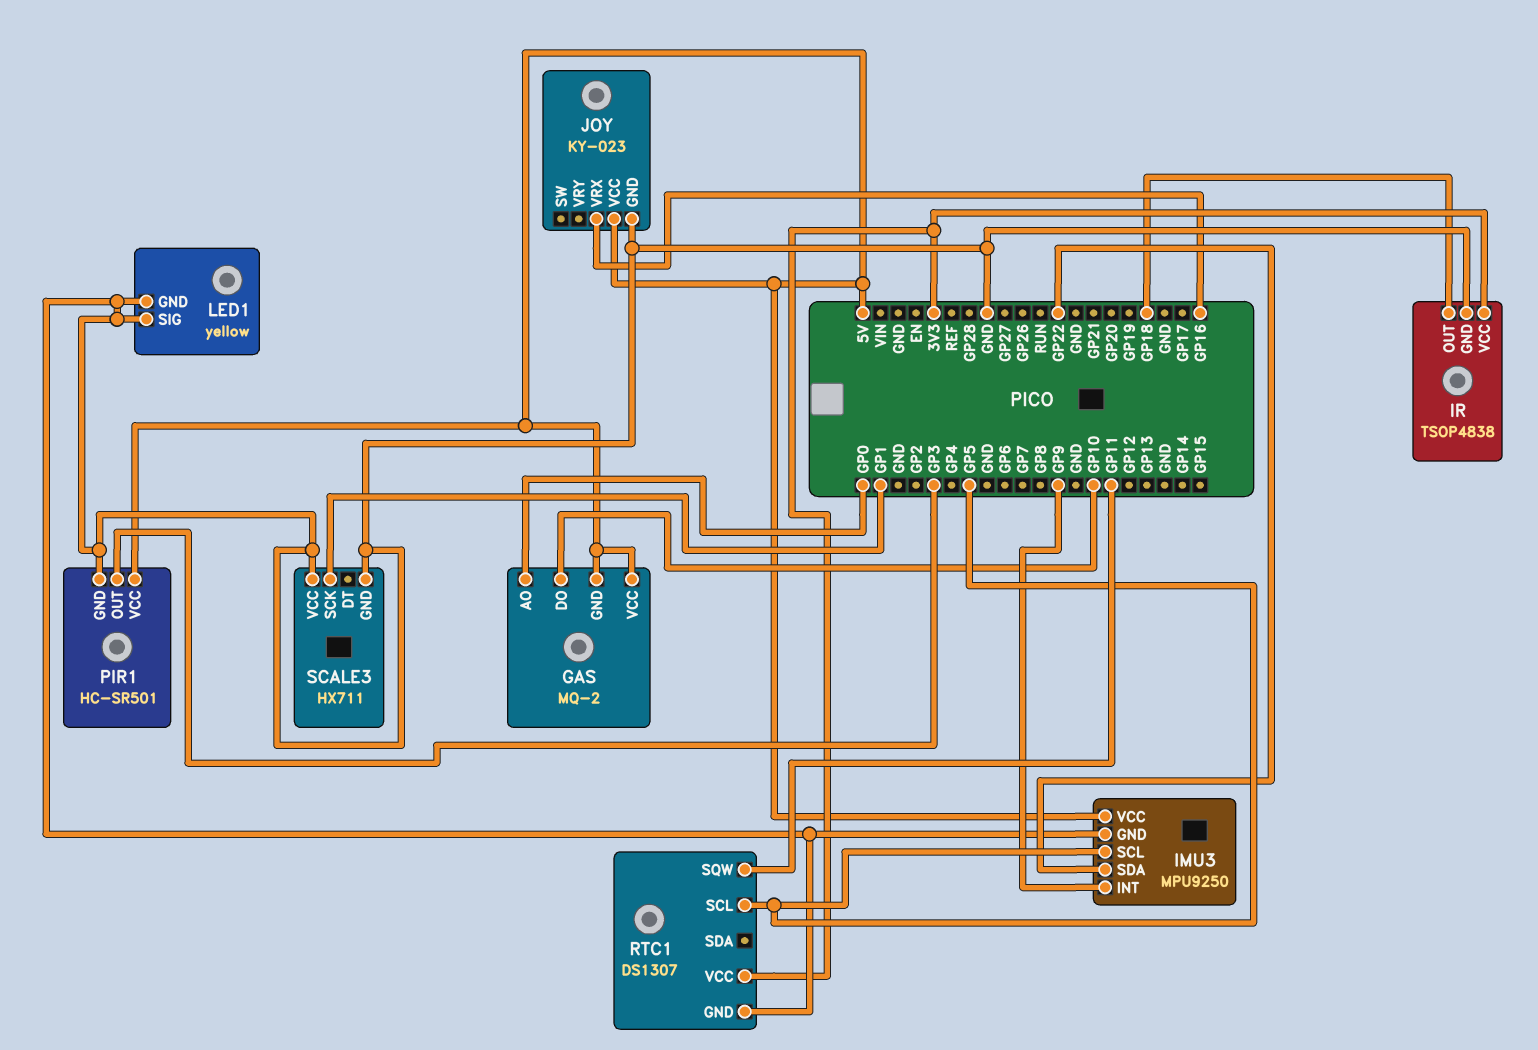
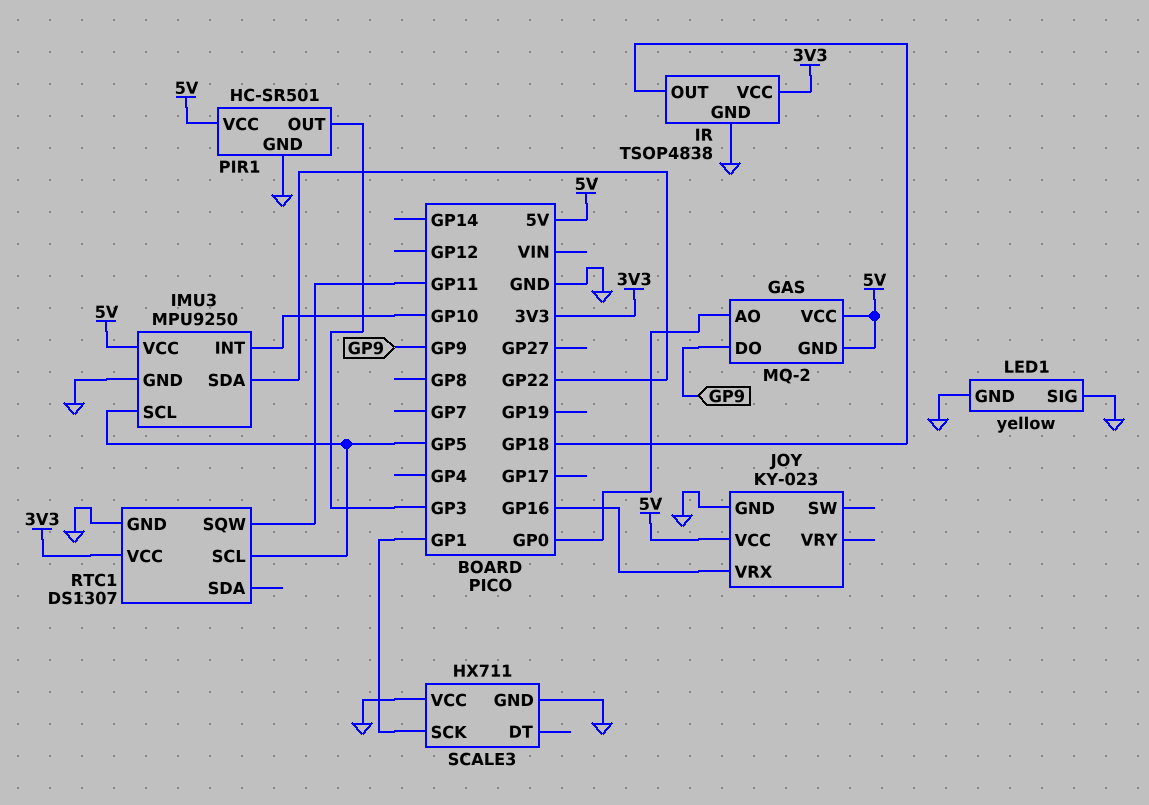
GAS pin DO: GP10 -> GP9
IMU3 pin INT: GP9 -> GP10

